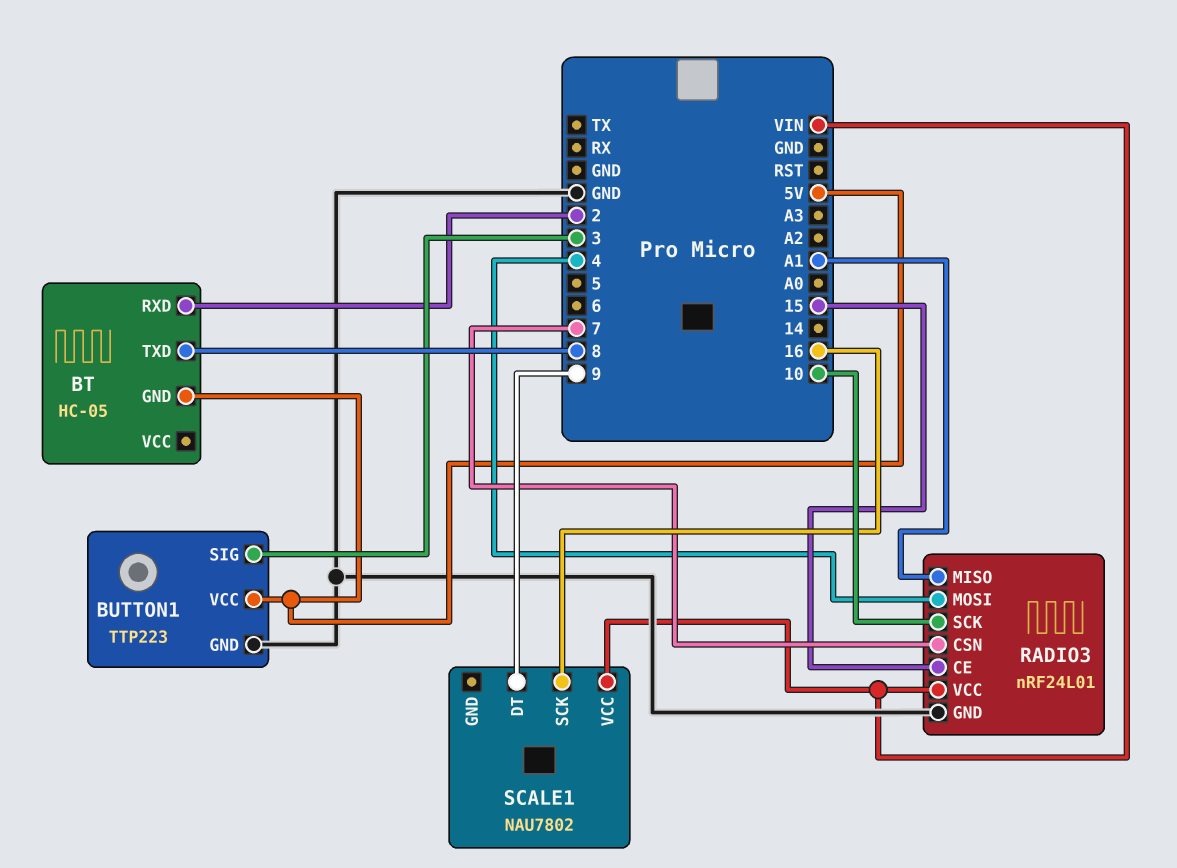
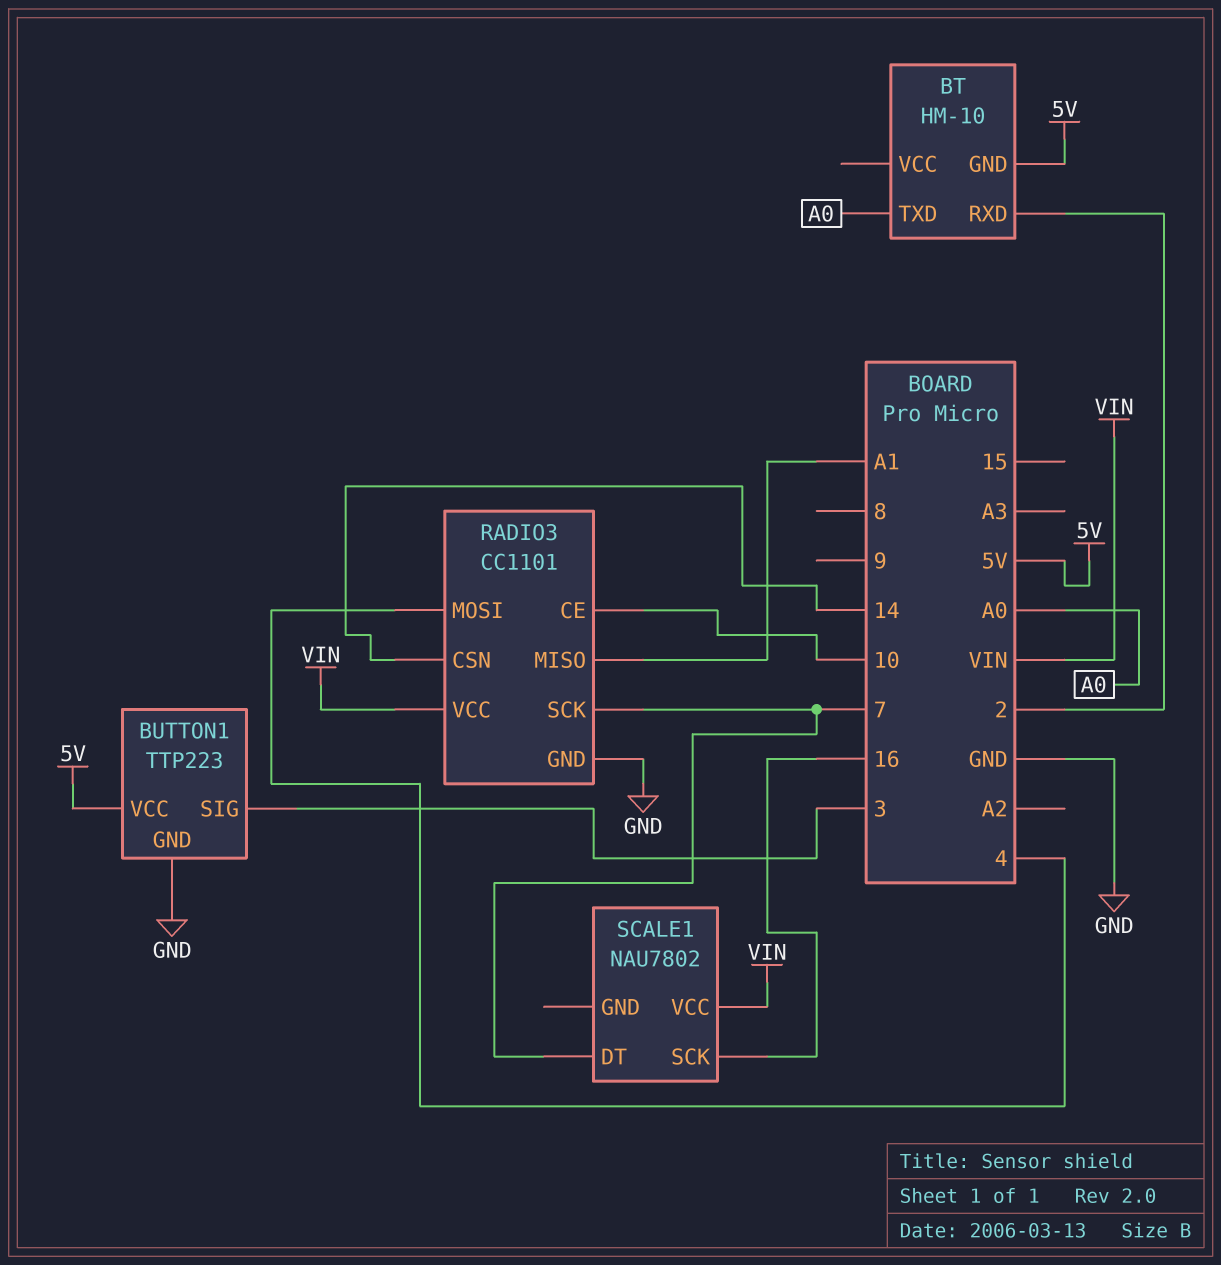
BT: HC-05 -> HM-10
BT pin TXD: 8 -> A0
RADIO3: nRF24L01 -> CC1101
RADIO3 pin CE: 15 -> 10
RADIO3 pin CSN: 7 -> 14
RADIO3 pin SCK: 10 -> 7
SCALE1 pin DT: 9 -> 7

